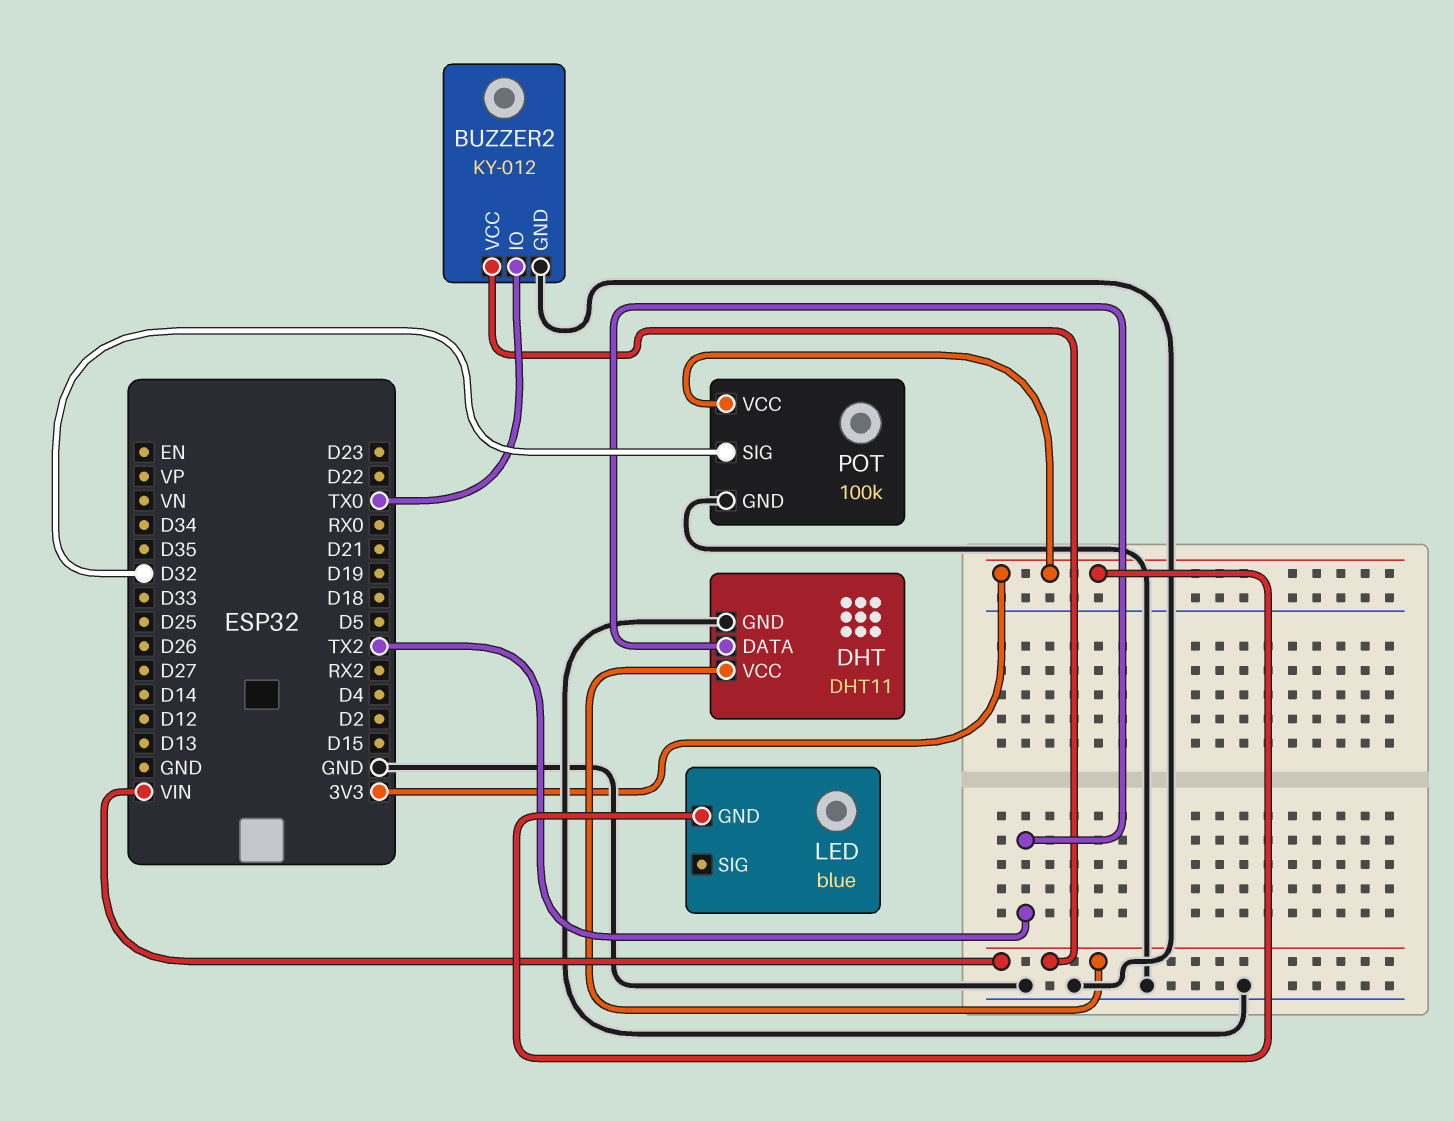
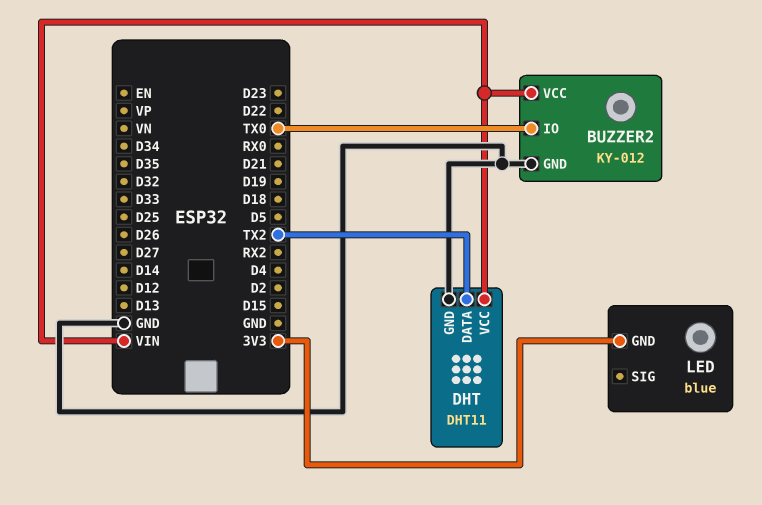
POT: 100k -> none
POT pin GND: GND -> none
POT pin SIG: D32 -> none
POT pin VCC: 3V3 -> none

